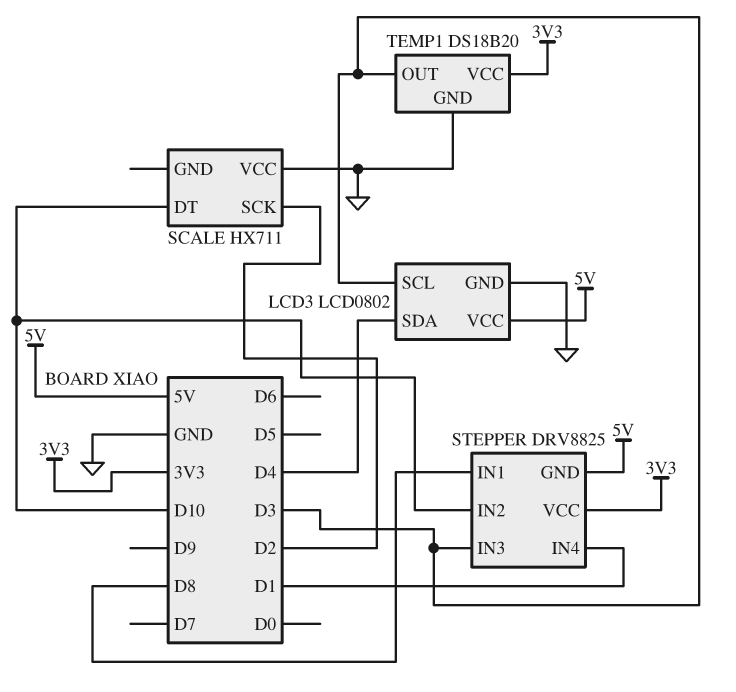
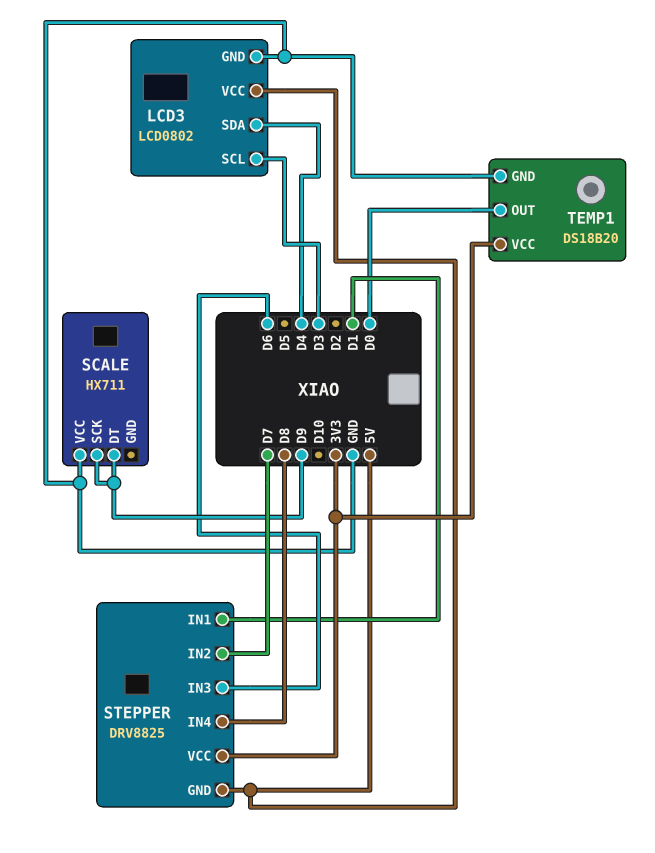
SCALE pin DT: D10 -> D9
SCALE pin SCK: D2 -> D9
STEPPER pin IN1: D8 -> D1
STEPPER pin IN2: D10 -> D7
STEPPER pin IN3: D3 -> D6
STEPPER pin IN4: D1 -> D8
TEMP1 pin OUT: D3 -> D0

